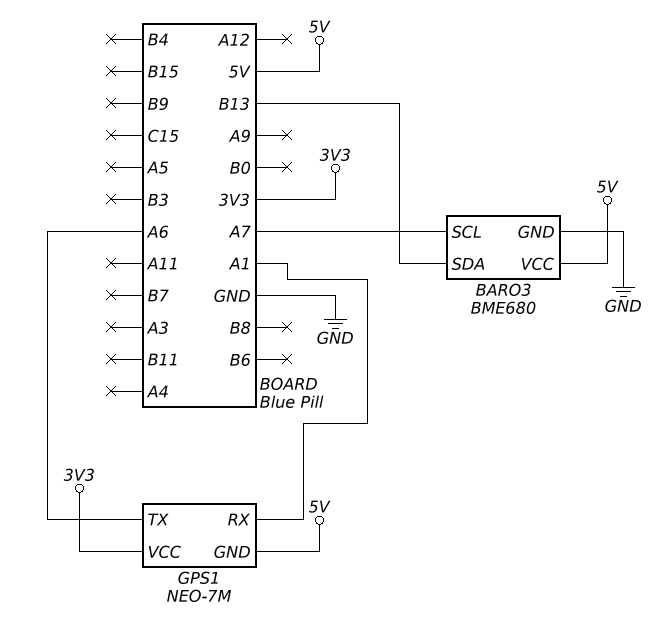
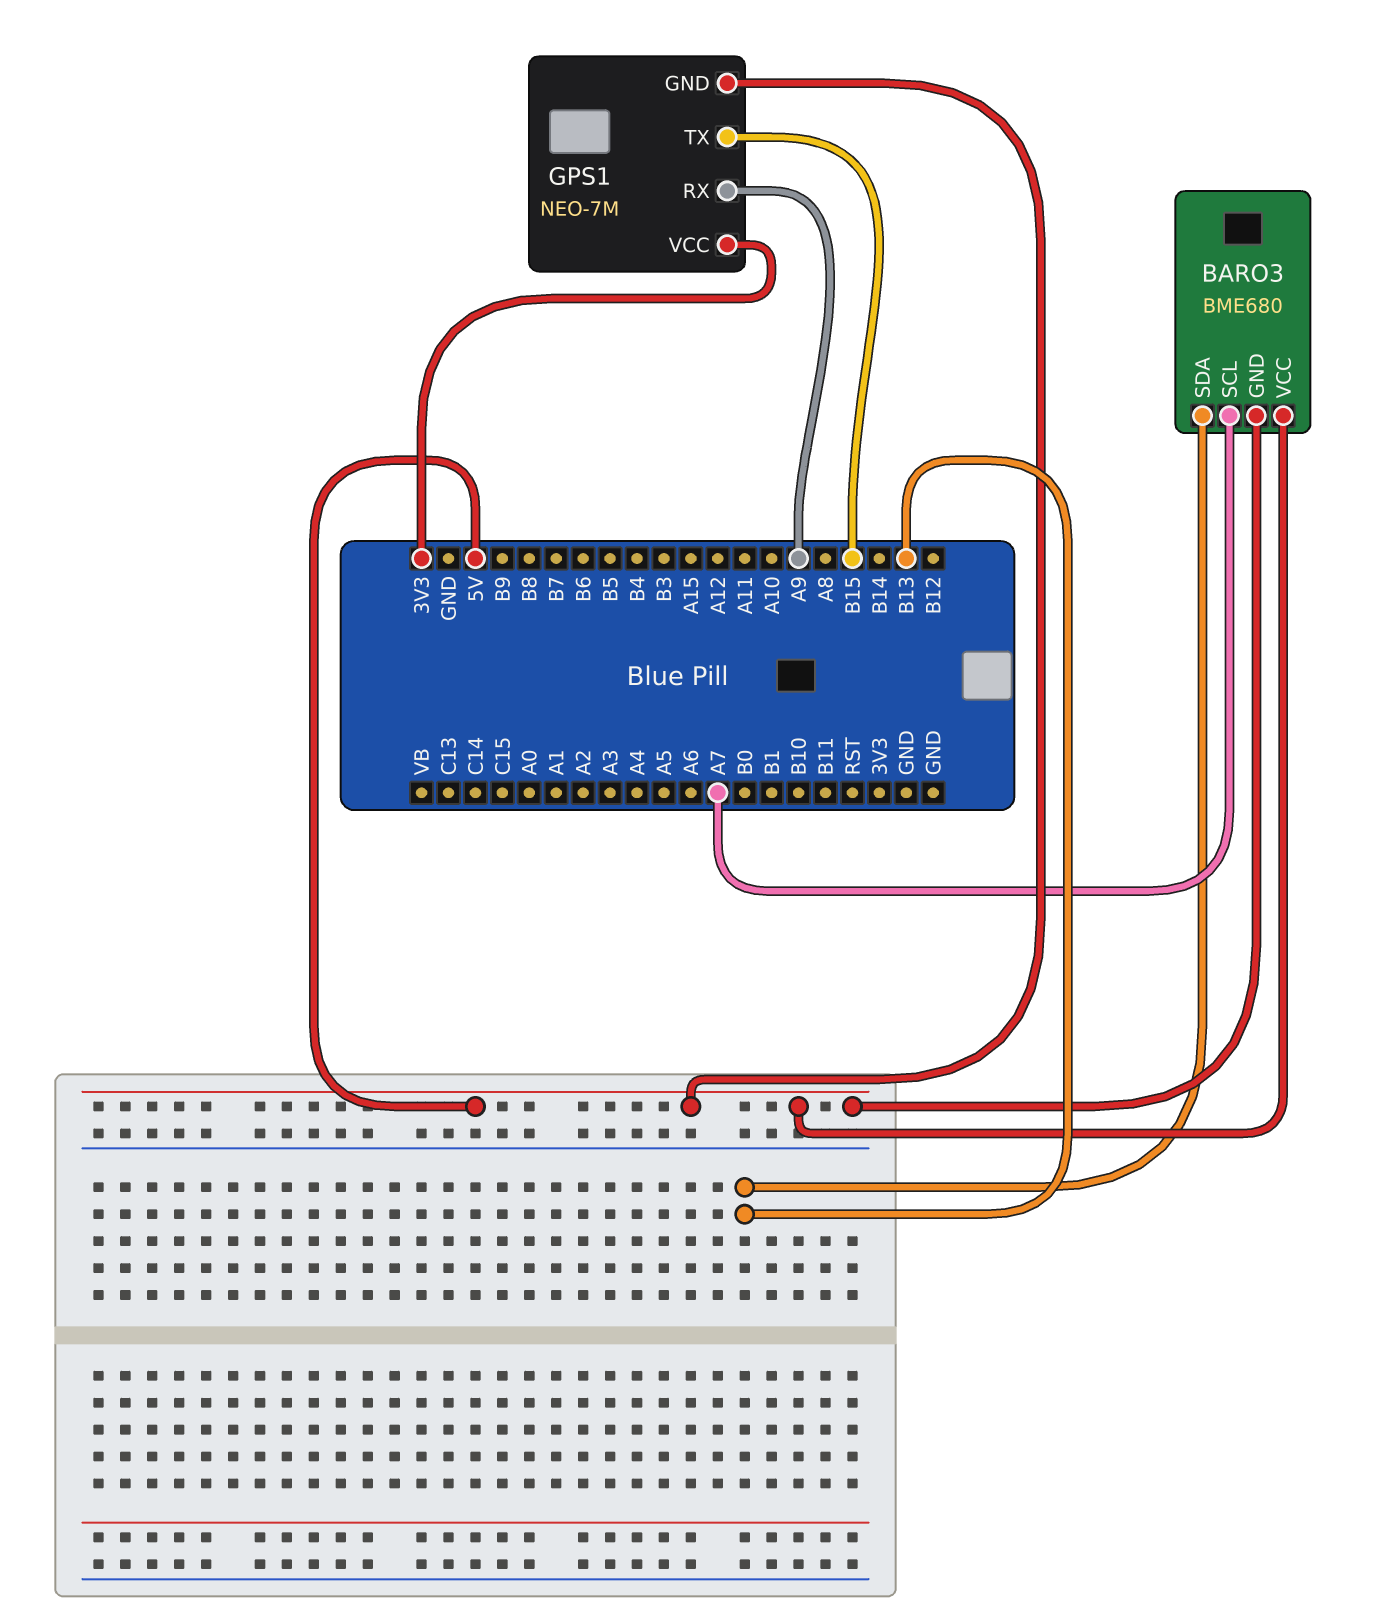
BARO3 pin GND: GND -> 5V
GPS1 pin RX: A1 -> A9
GPS1 pin TX: A6 -> B15

